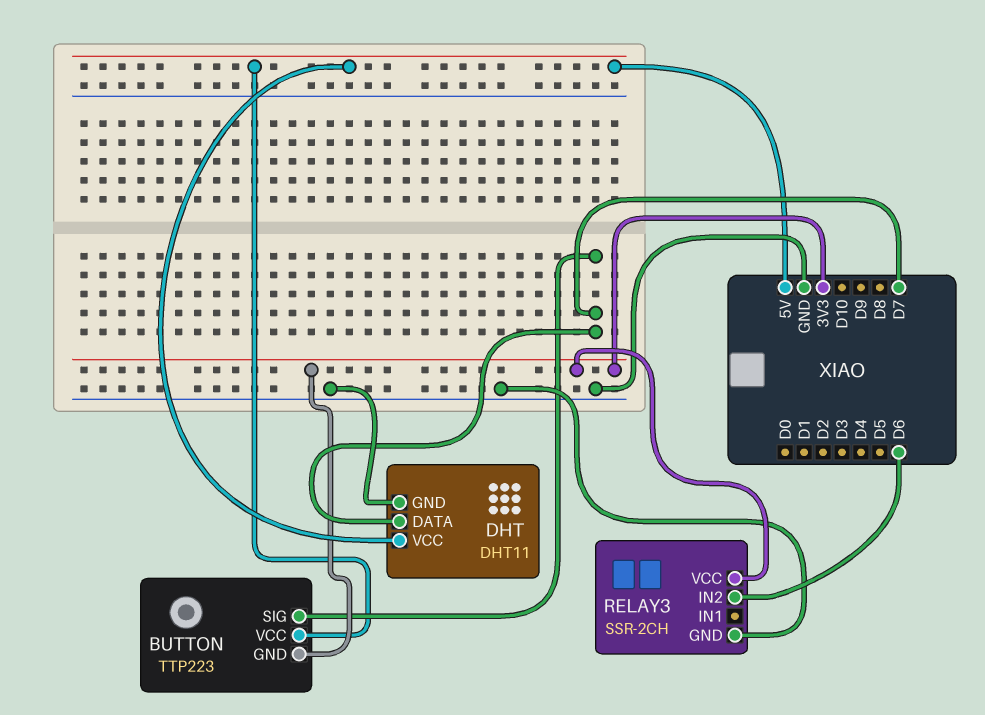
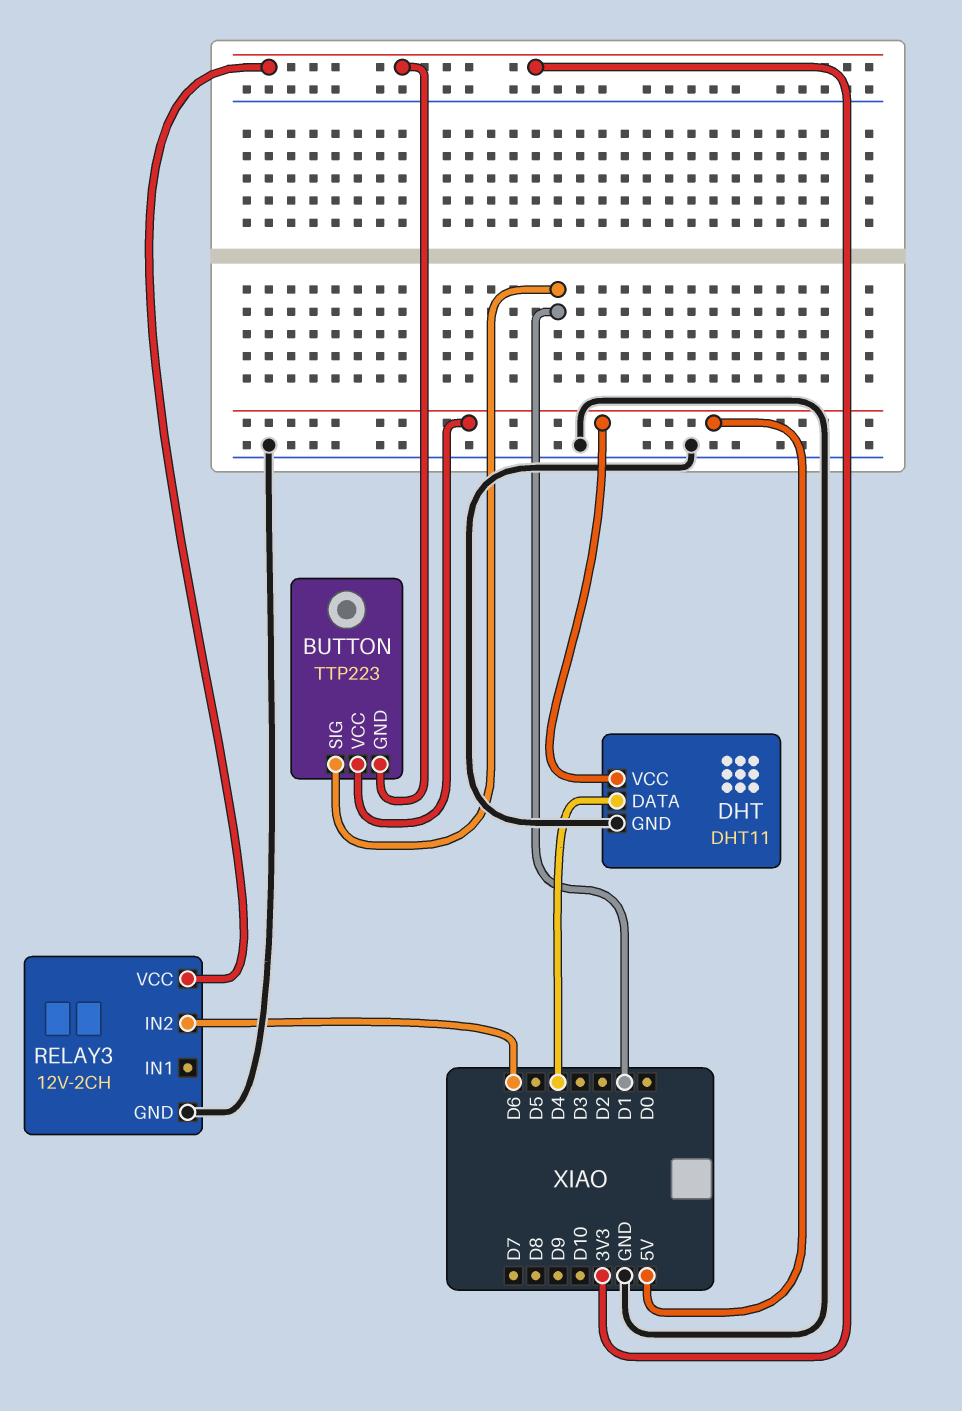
BUTTON pin SIG: D7 -> D1
DHT pin DATA: D7 -> D4
RELAY3: SSR-2CH -> 12V-2CH

